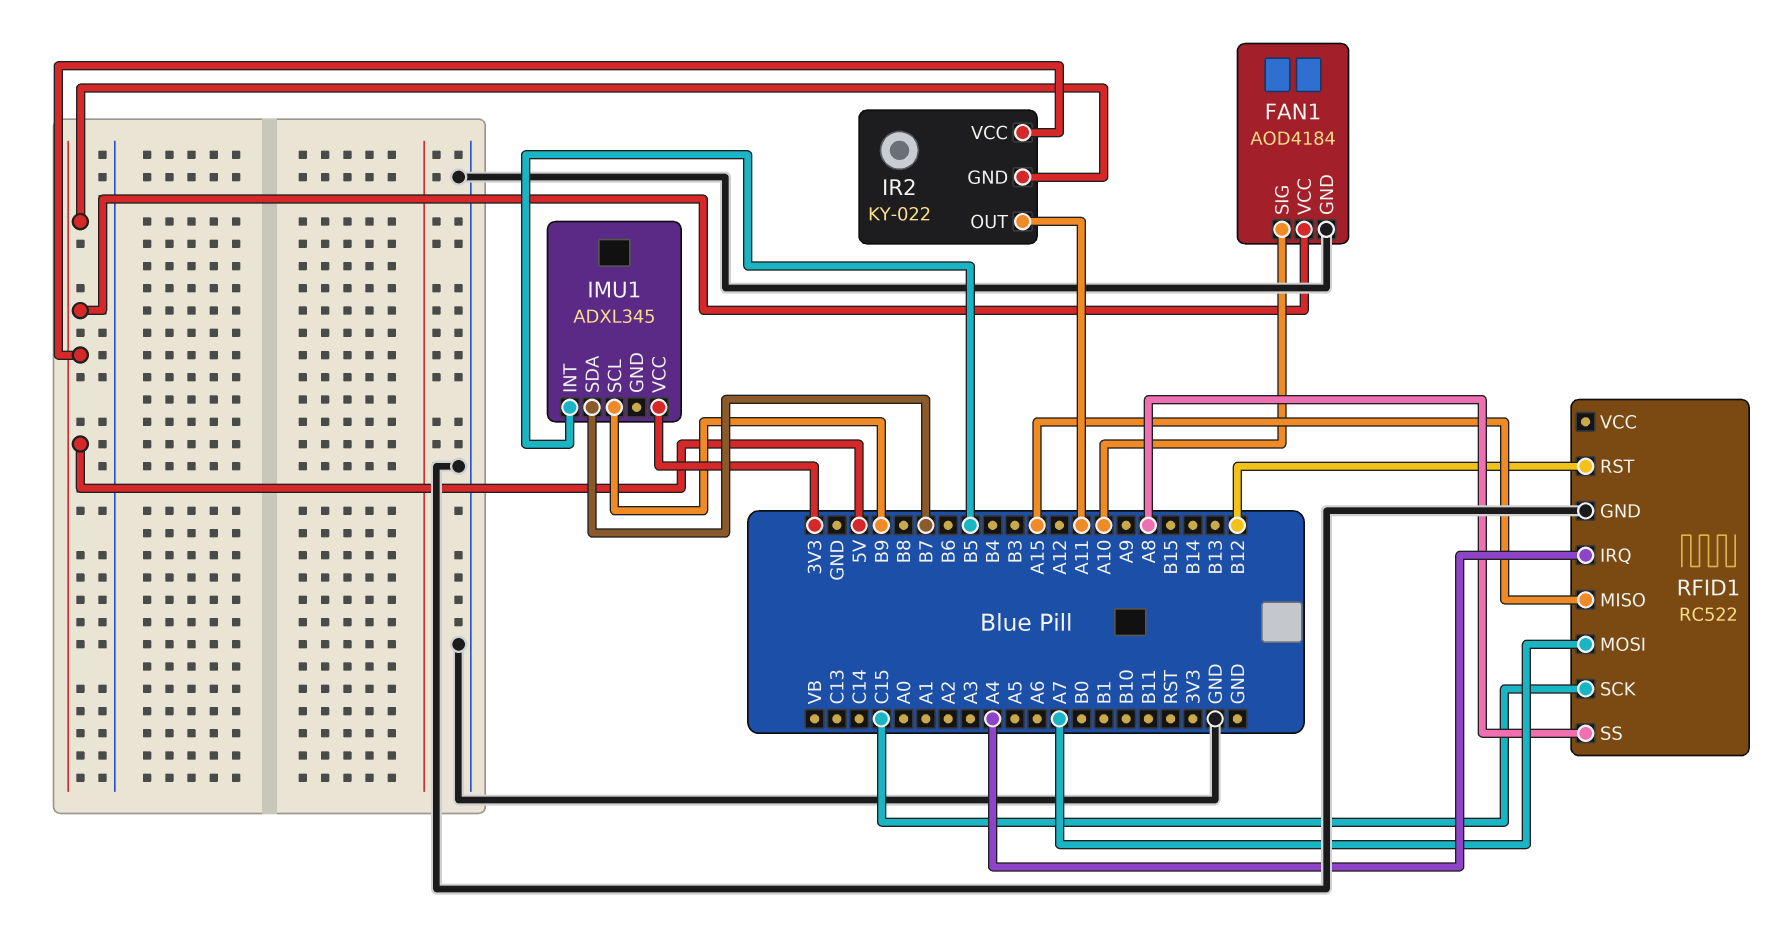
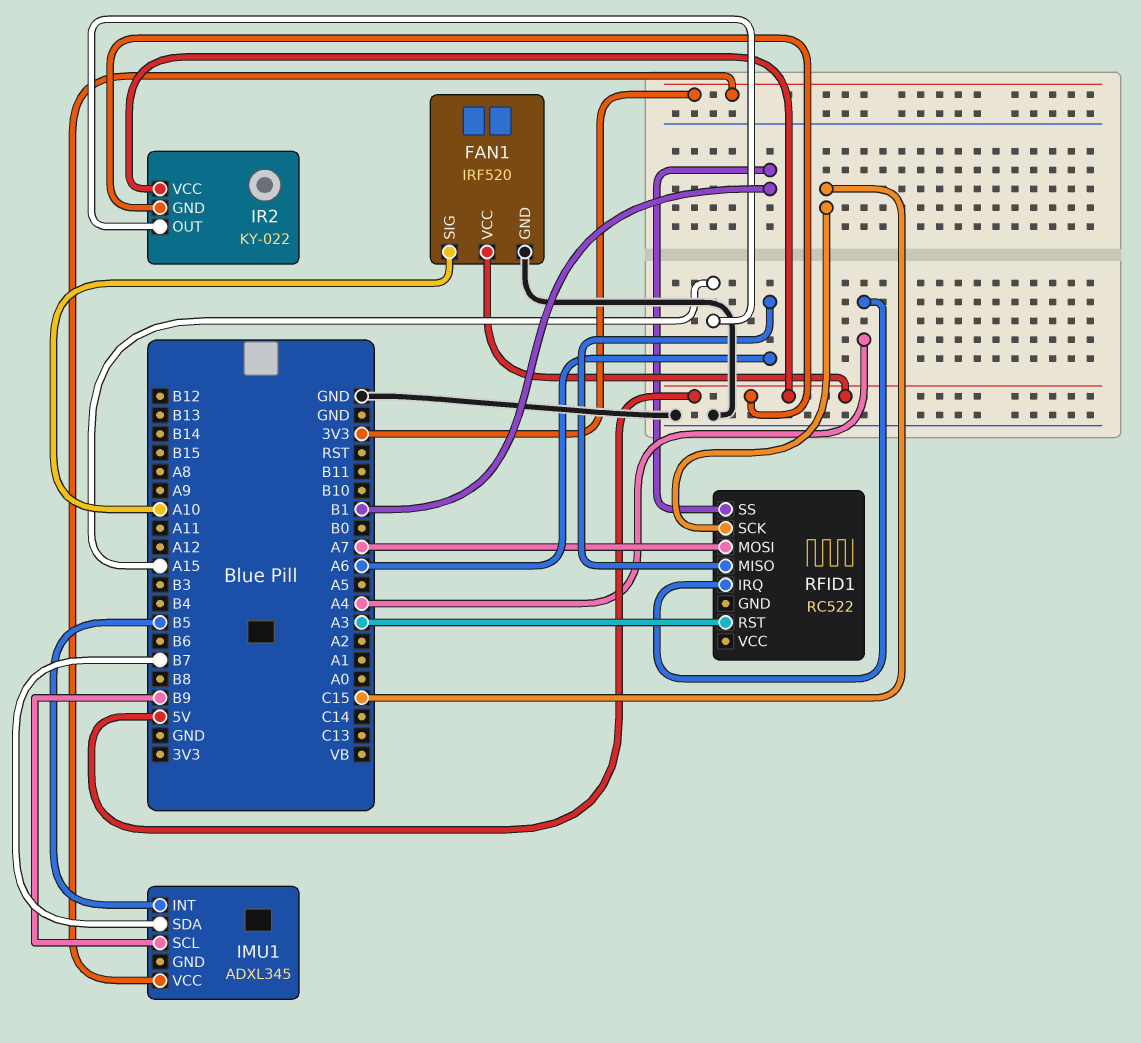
FAN1: AOD4184 -> IRF520
IR2 pin OUT: A11 -> A15
RFID1 pin GND: GND -> none
RFID1 pin MISO: A15 -> A6
RFID1 pin RST: B12 -> A3
RFID1 pin SS: A8 -> B1

